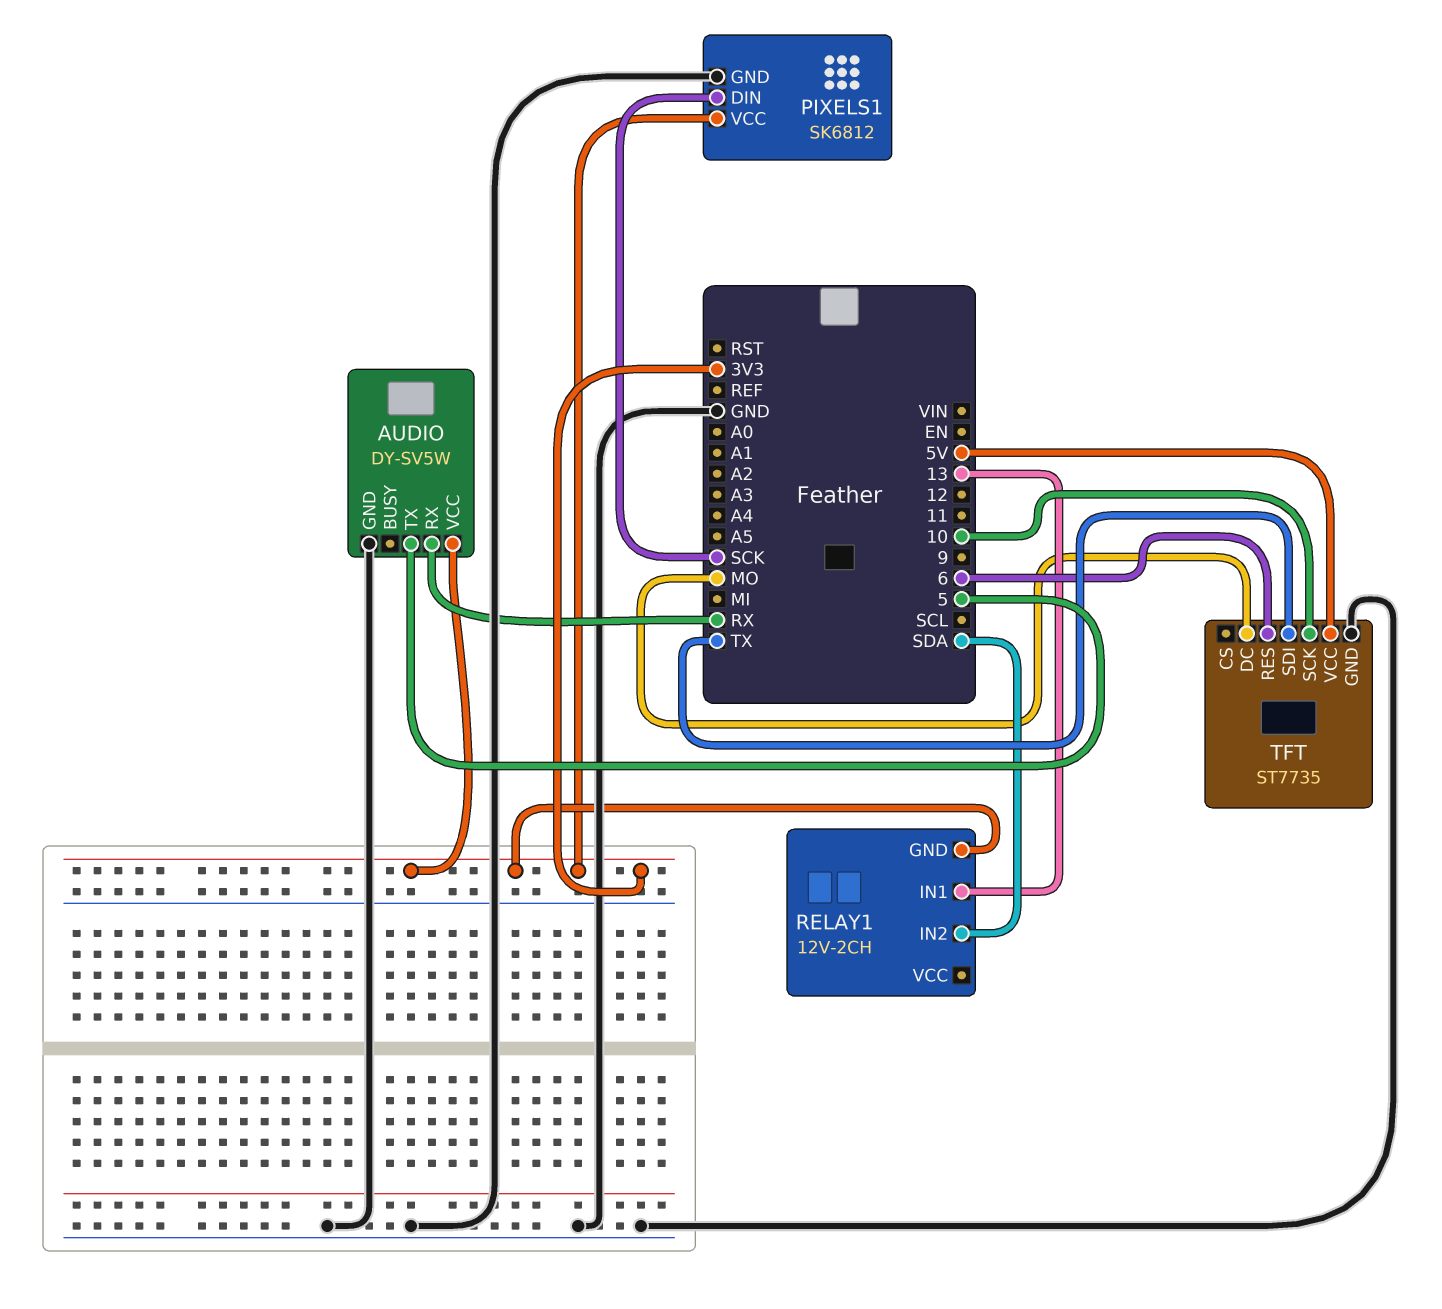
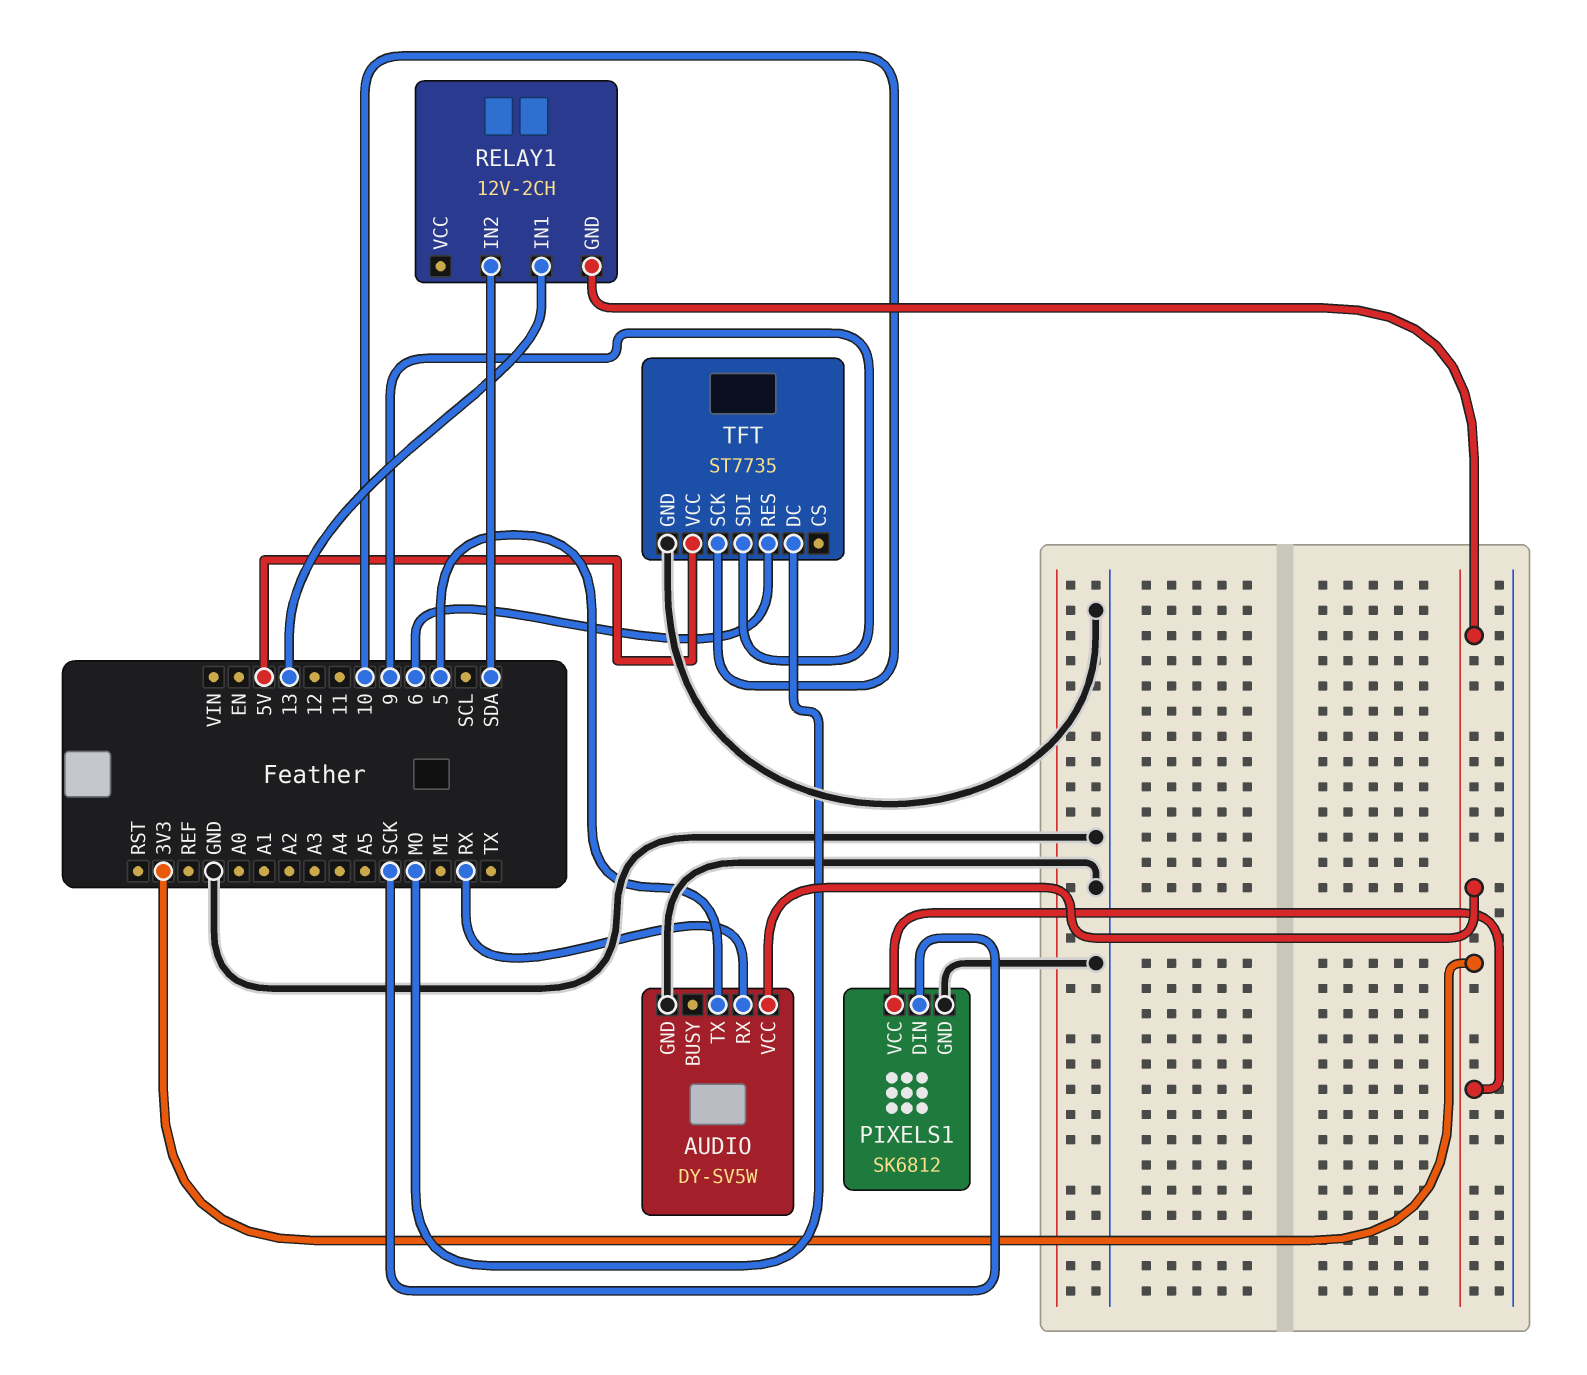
TFT pin SDI: TX -> 9

